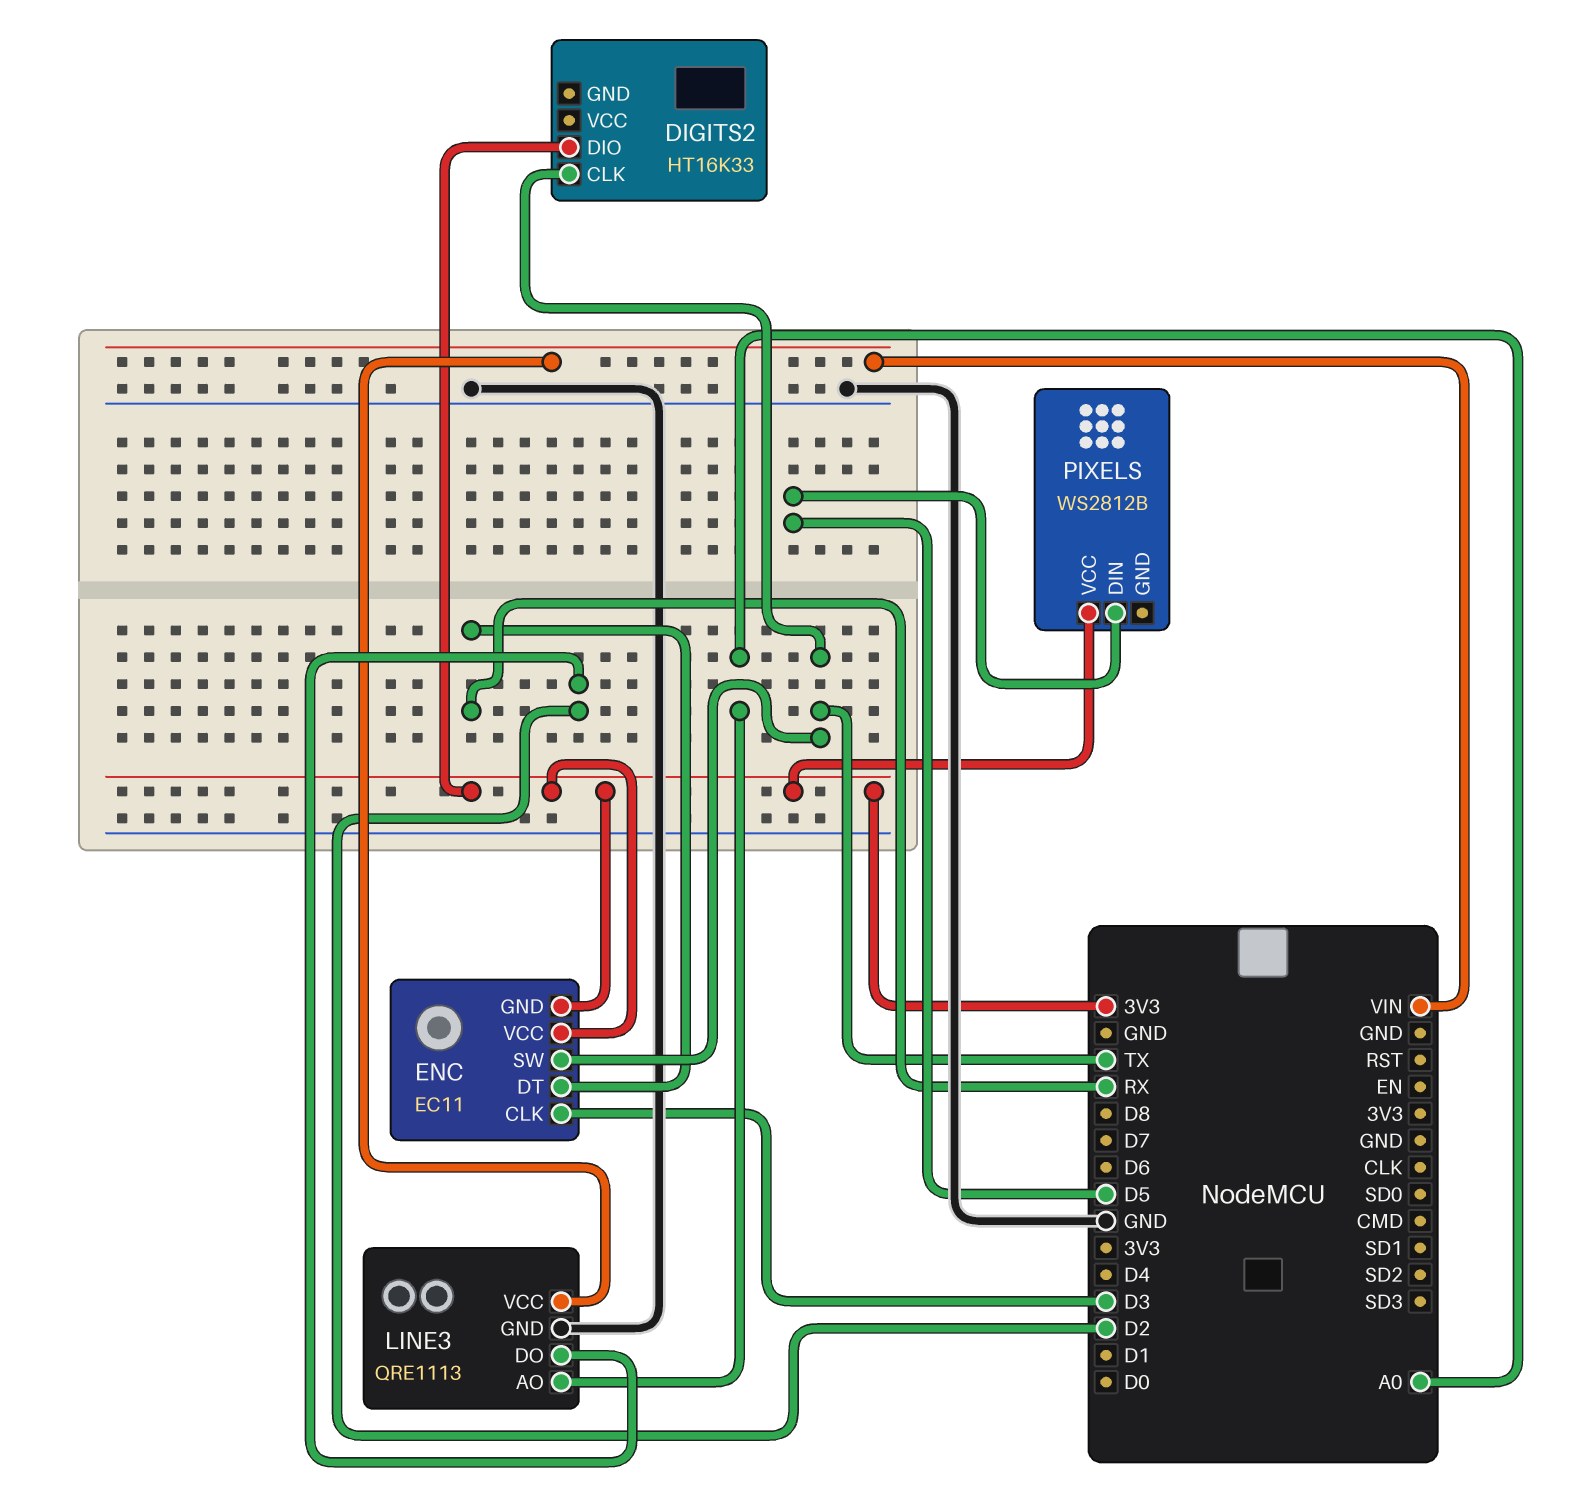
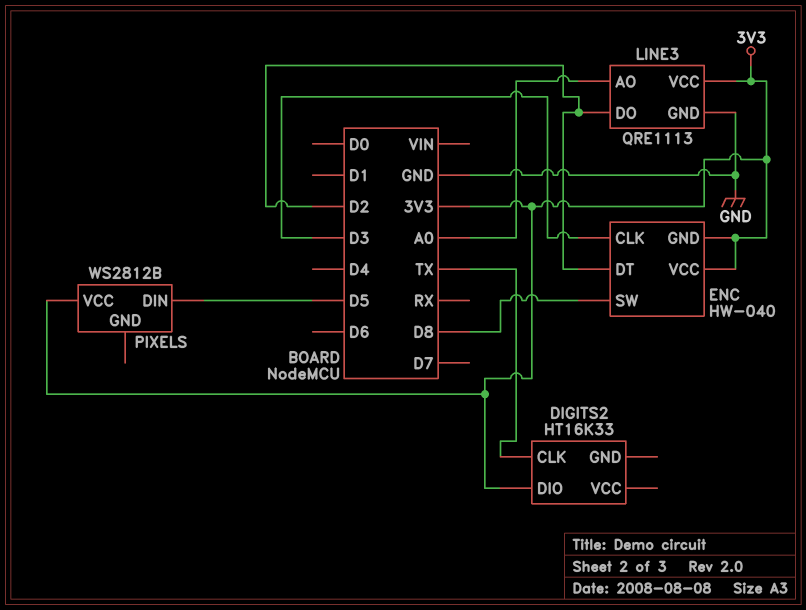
ENC: EC11 -> HW-040
ENC pin DT: RX -> D2
ENC pin SW: TX -> D8
LINE3 pin VCC: VIN -> 3V3

